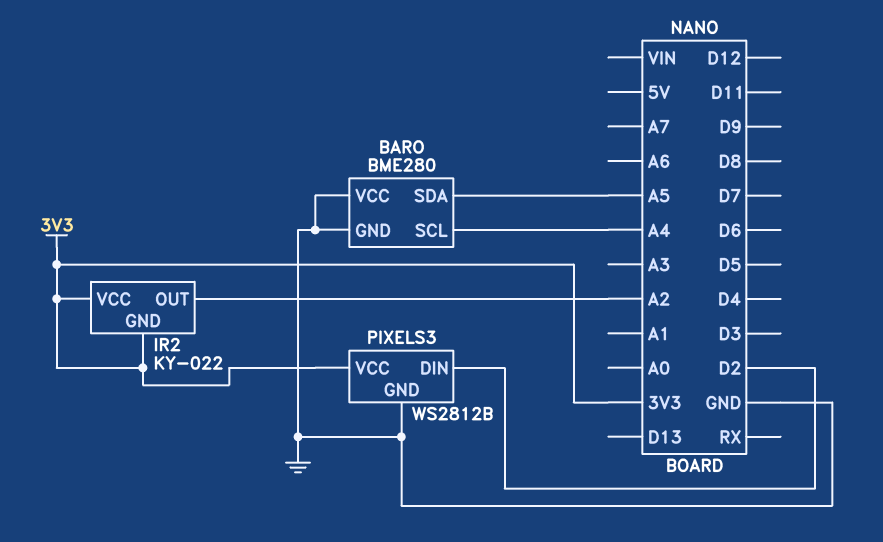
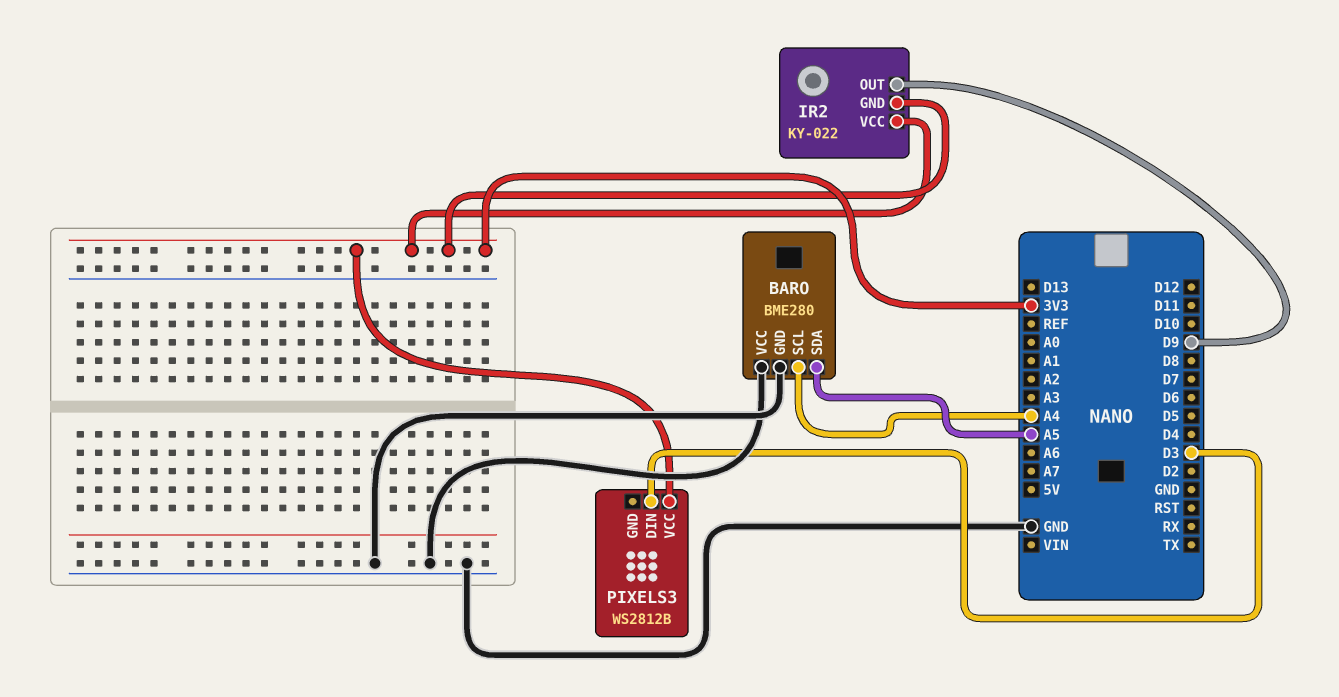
IR2 pin OUT: A2 -> D9
PIXELS3 pin DIN: D2 -> D3
PIXELS3 pin GND: GND -> none

